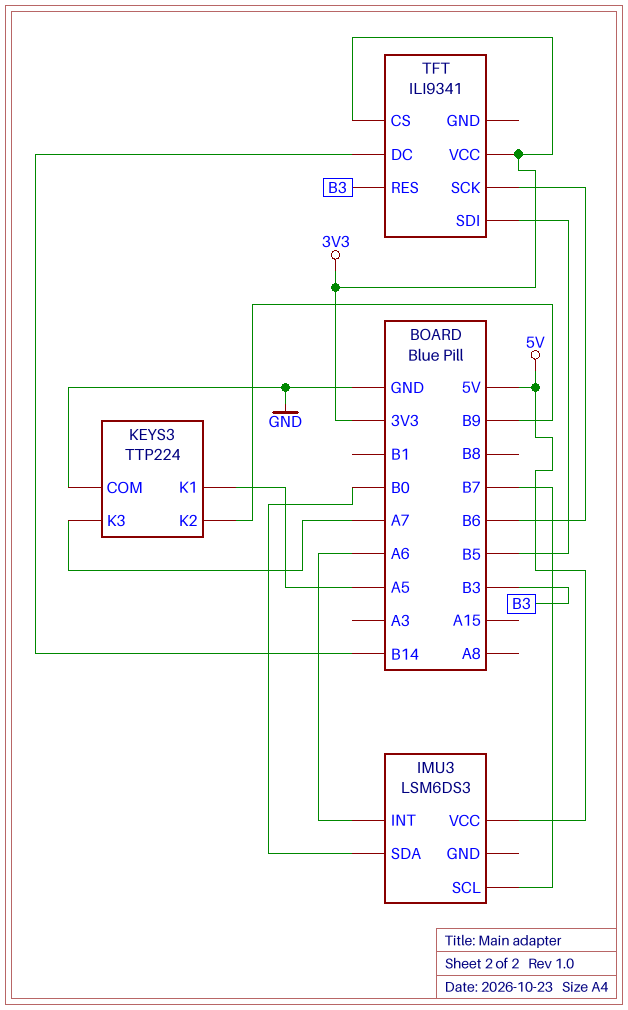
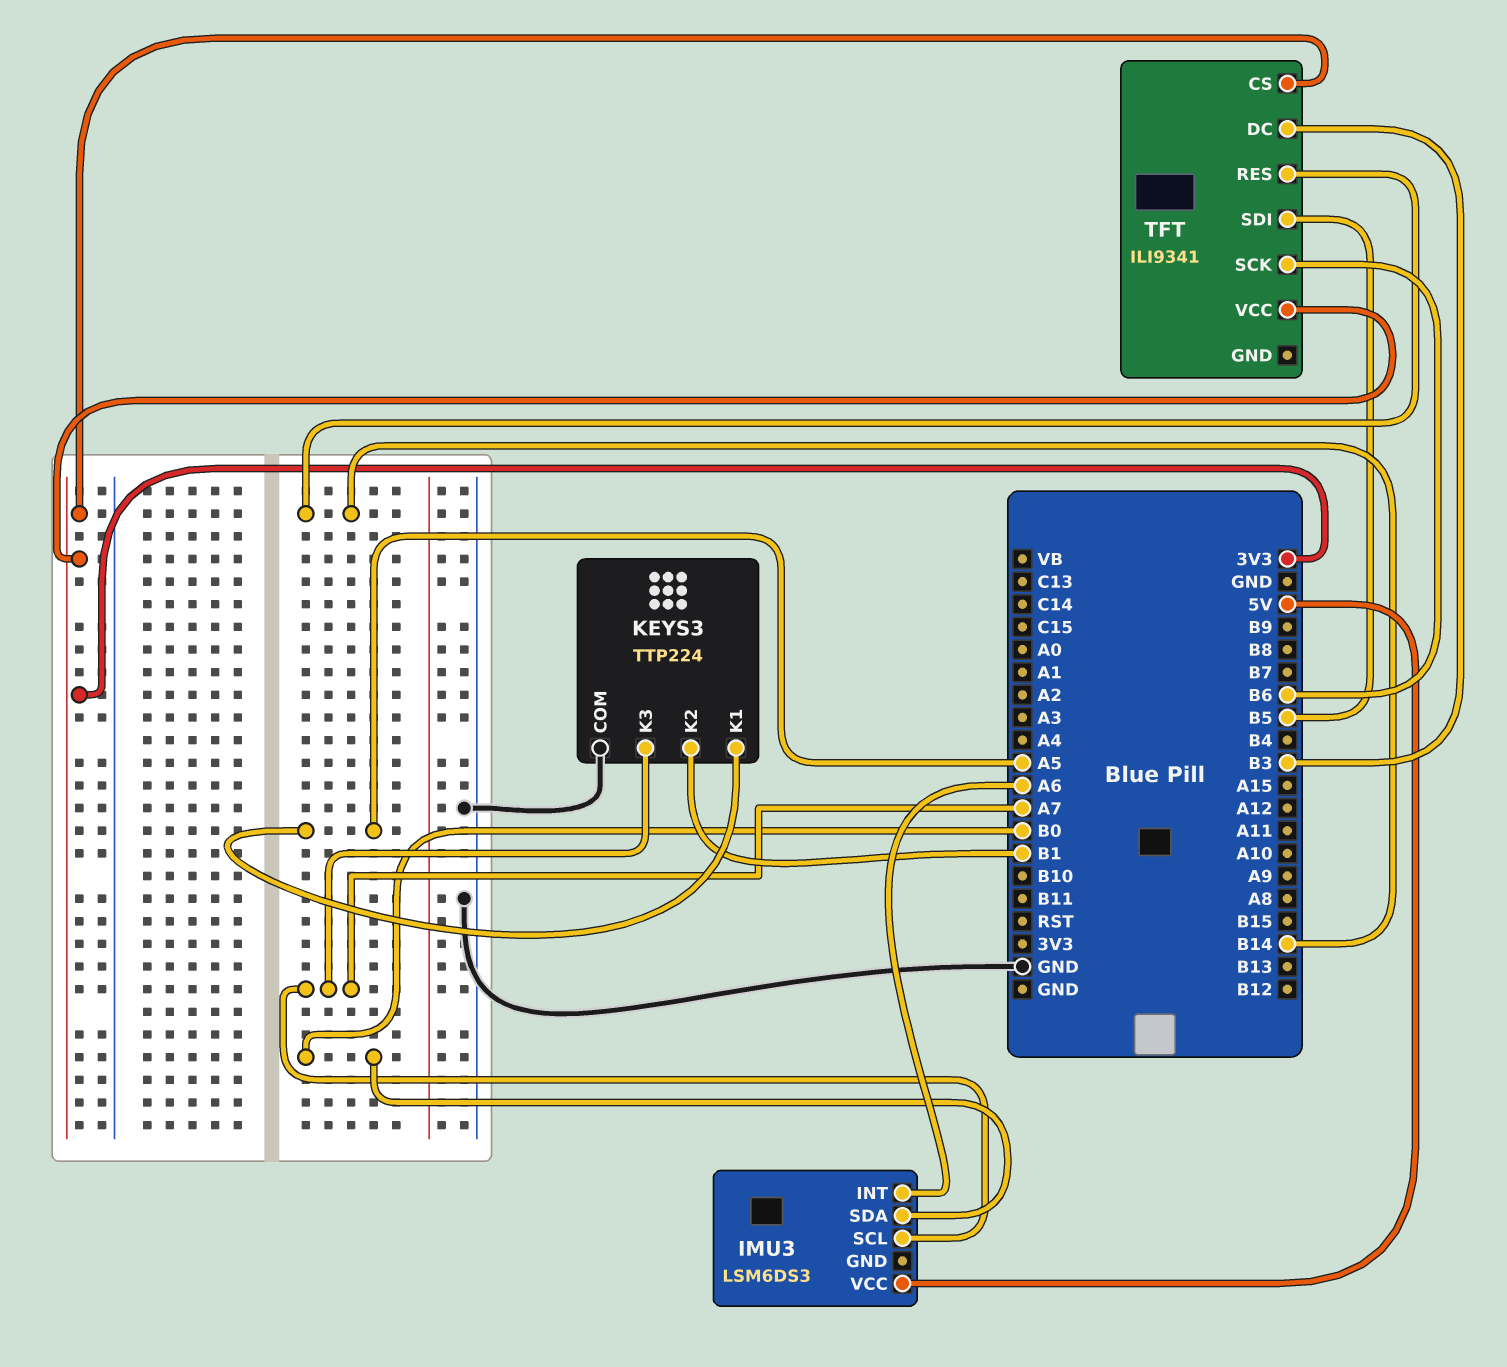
IMU3 pin SCL: B7 -> A7
KEYS3 pin K2: B9 -> B1
TFT pin DC: B14 -> B3
TFT pin RES: B3 -> B14

